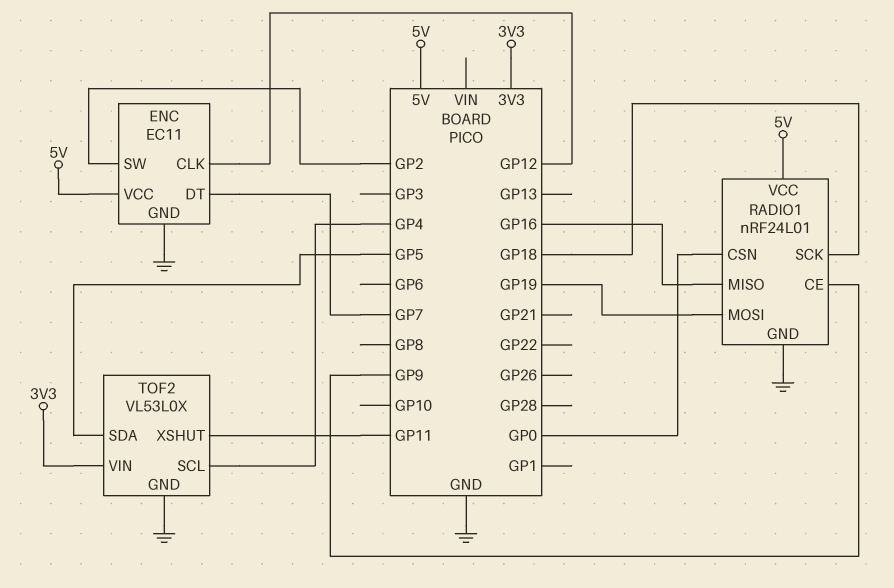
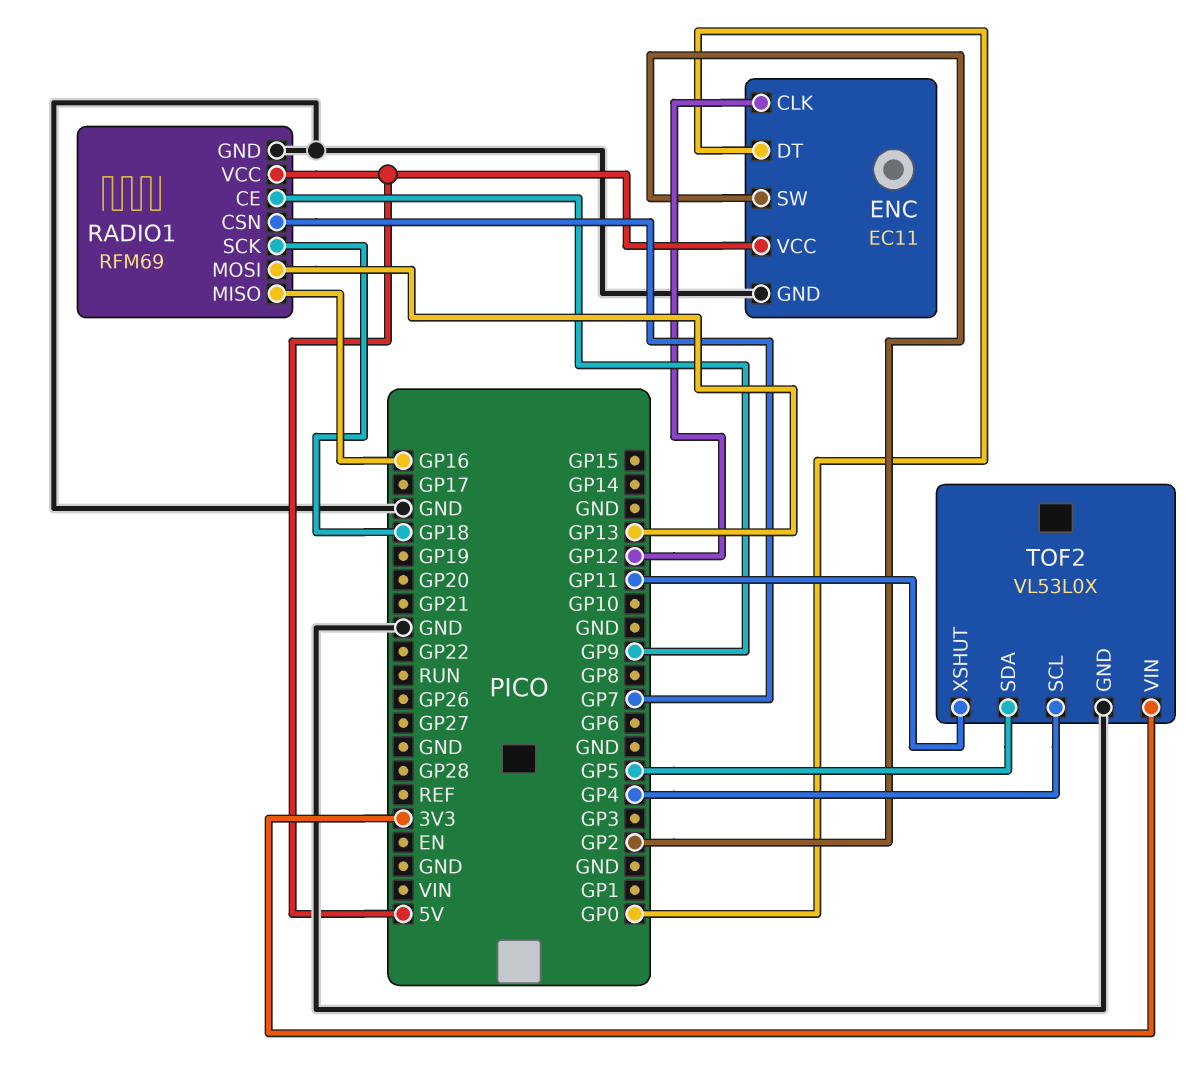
ENC pin DT: GP7 -> GP0
RADIO1: nRF24L01 -> RFM69
RADIO1 pin CSN: GP0 -> GP7
RADIO1 pin MOSI: GP19 -> GP13

